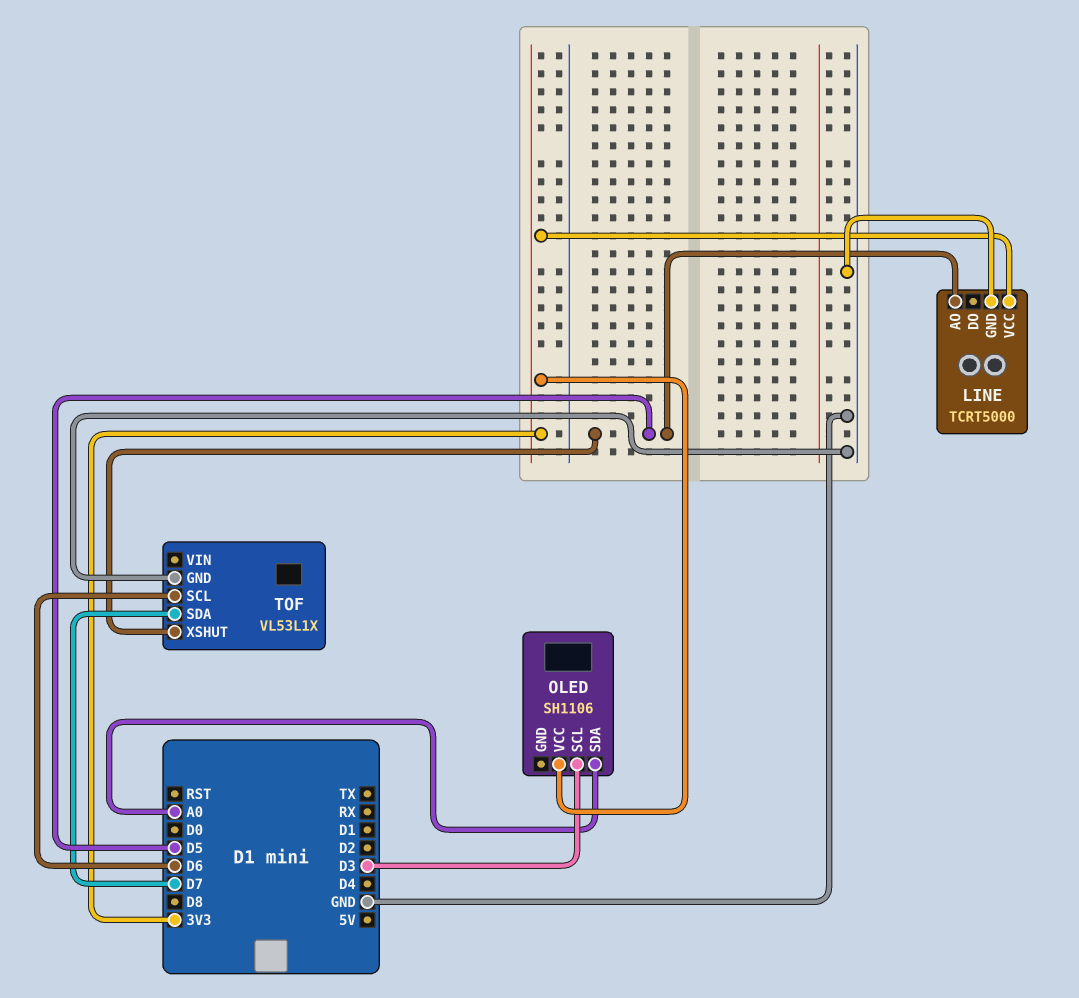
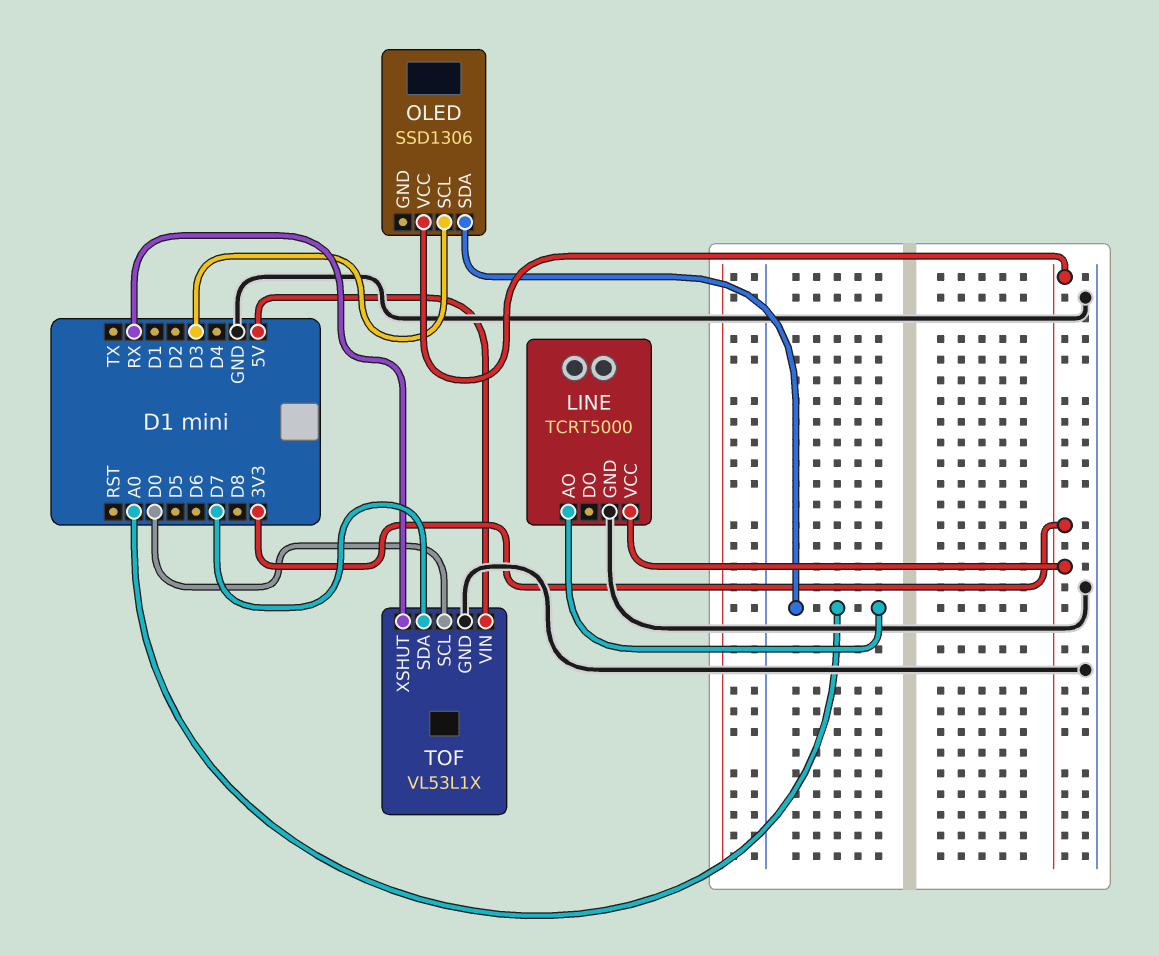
LINE pin AO: D5 -> A0
OLED: SH1106 -> SSD1306
TOF pin SCL: D6 -> D0
TOF pin VIN: none -> 5V
TOF pin XSHUT: D5 -> RX

